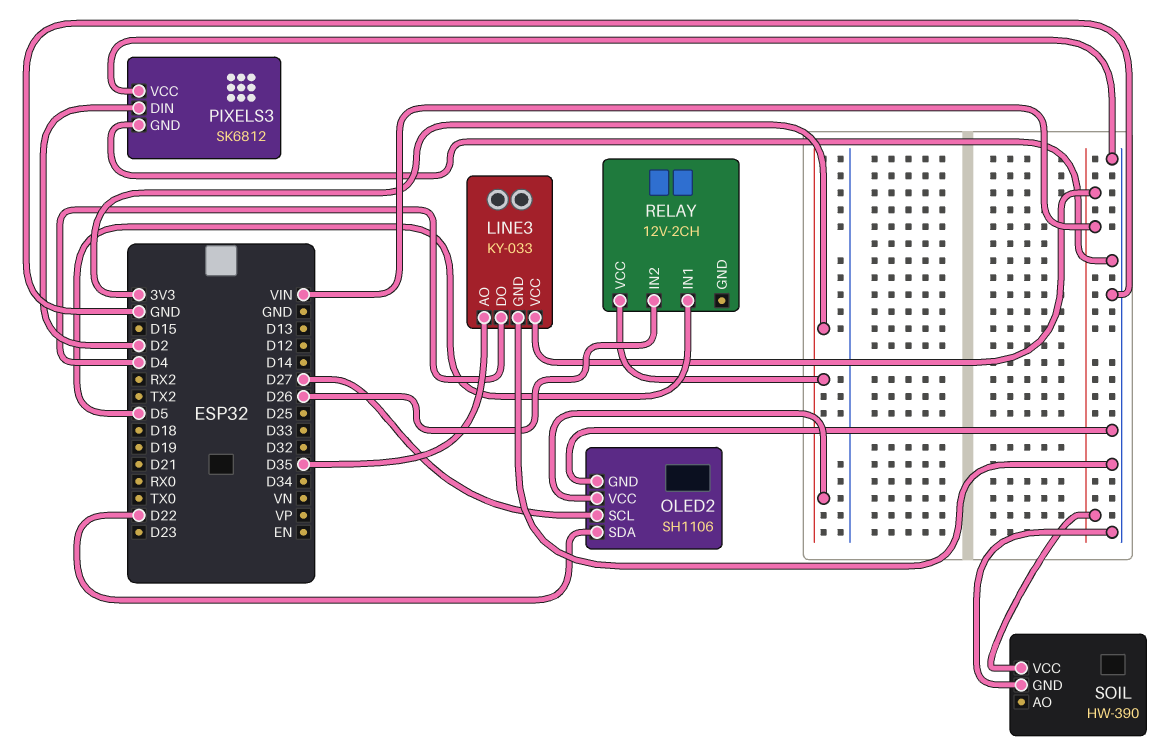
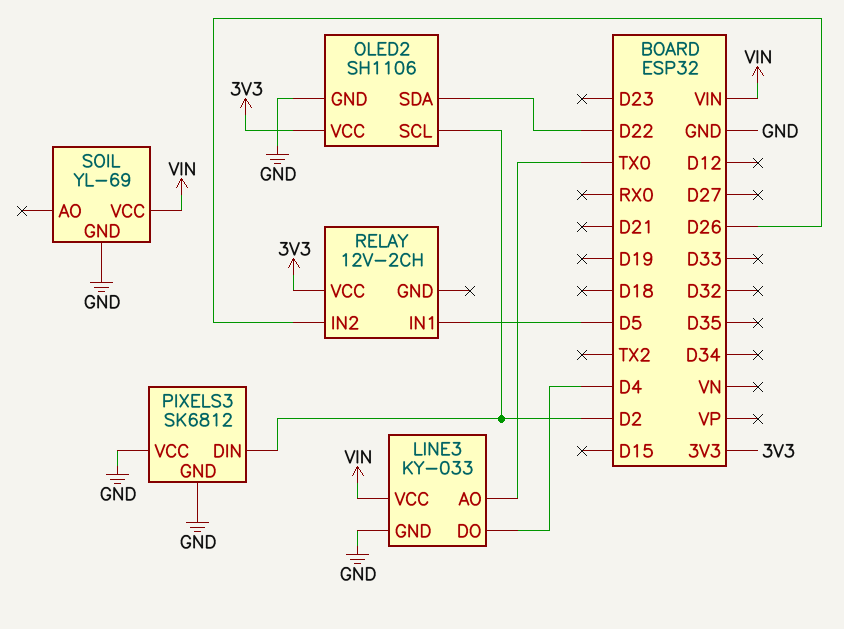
LINE3 pin AO: D35 -> TX0
OLED2 pin SCL: D27 -> D2
SOIL: HW-390 -> YL-69

